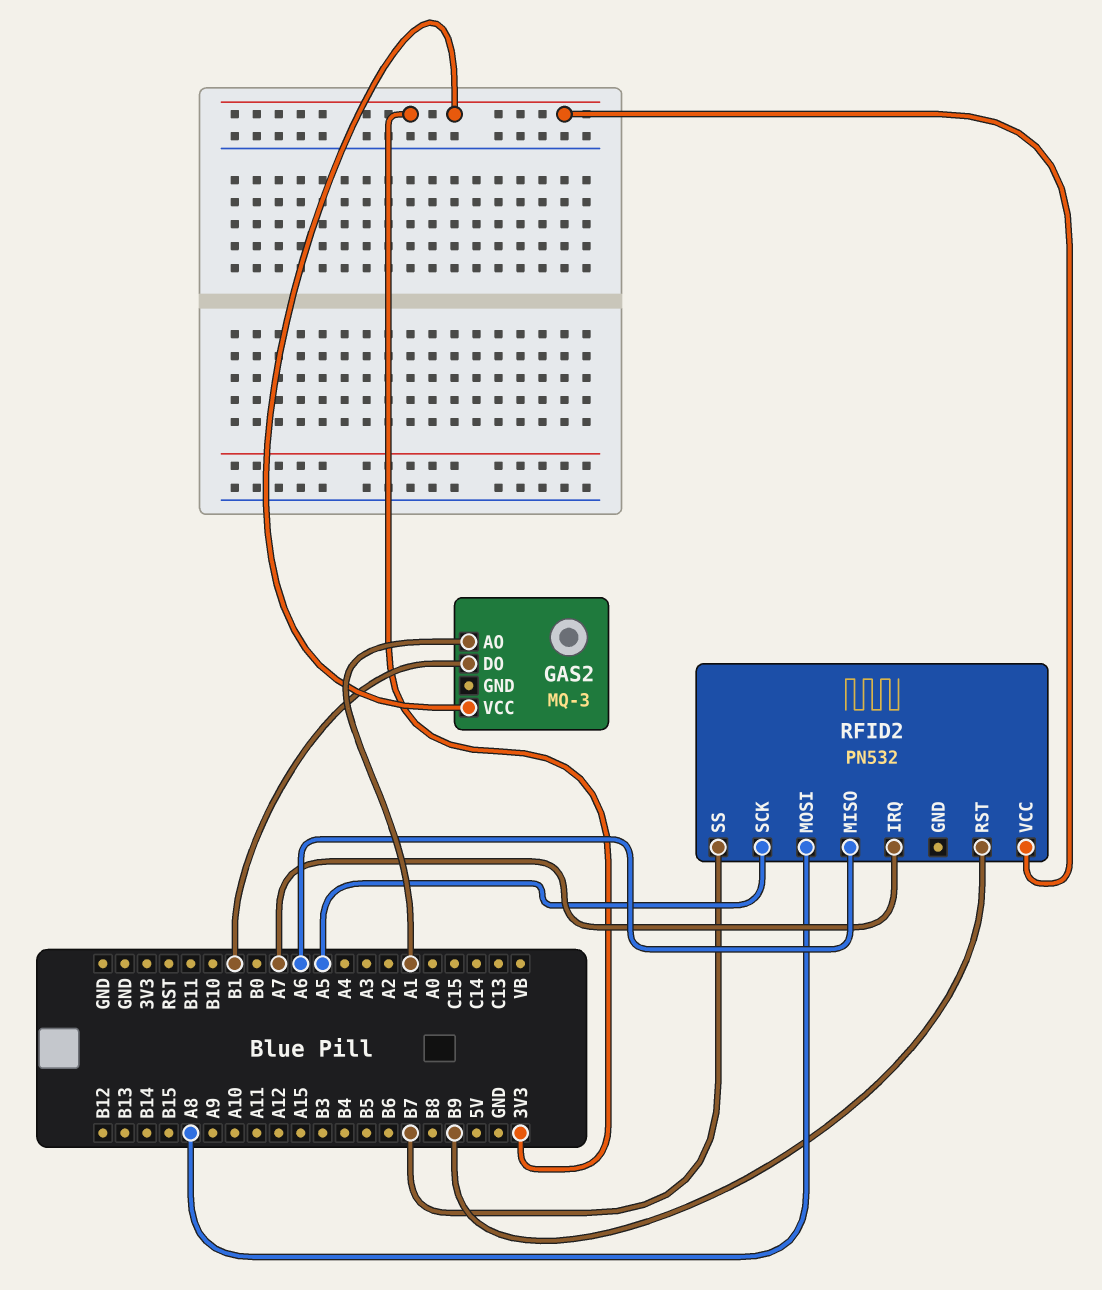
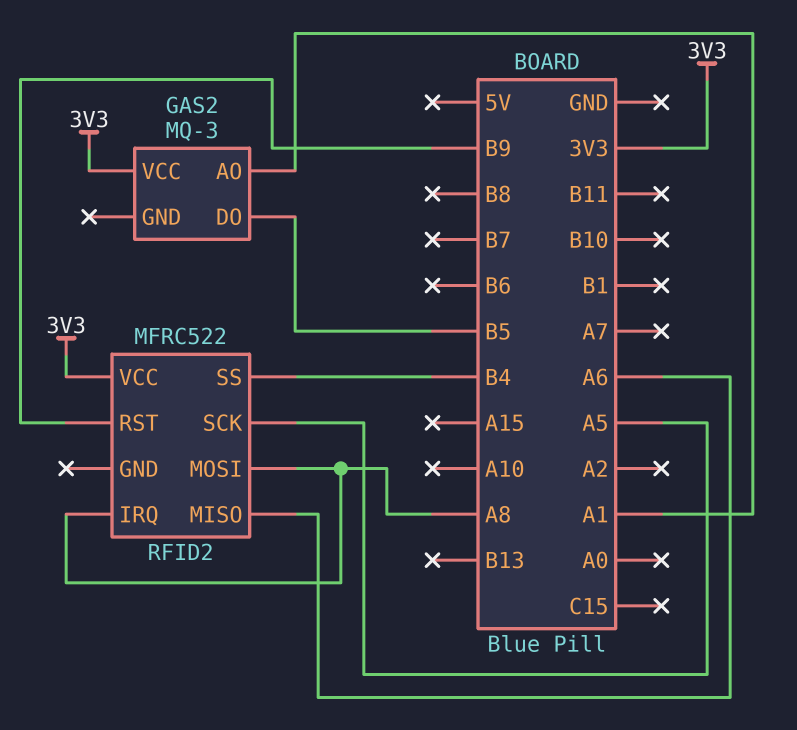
GAS2 pin DO: B1 -> B5
RFID2: PN532 -> MFRC522
RFID2 pin IRQ: A7 -> A8
RFID2 pin SS: B7 -> B4

